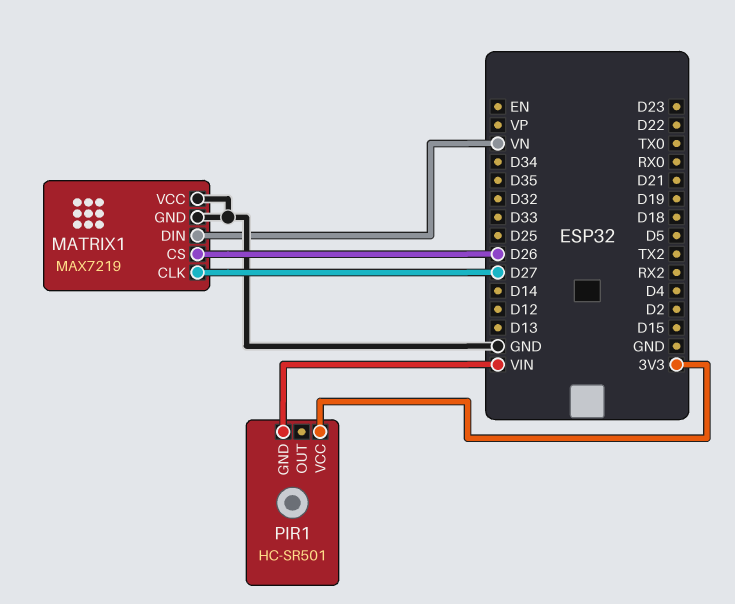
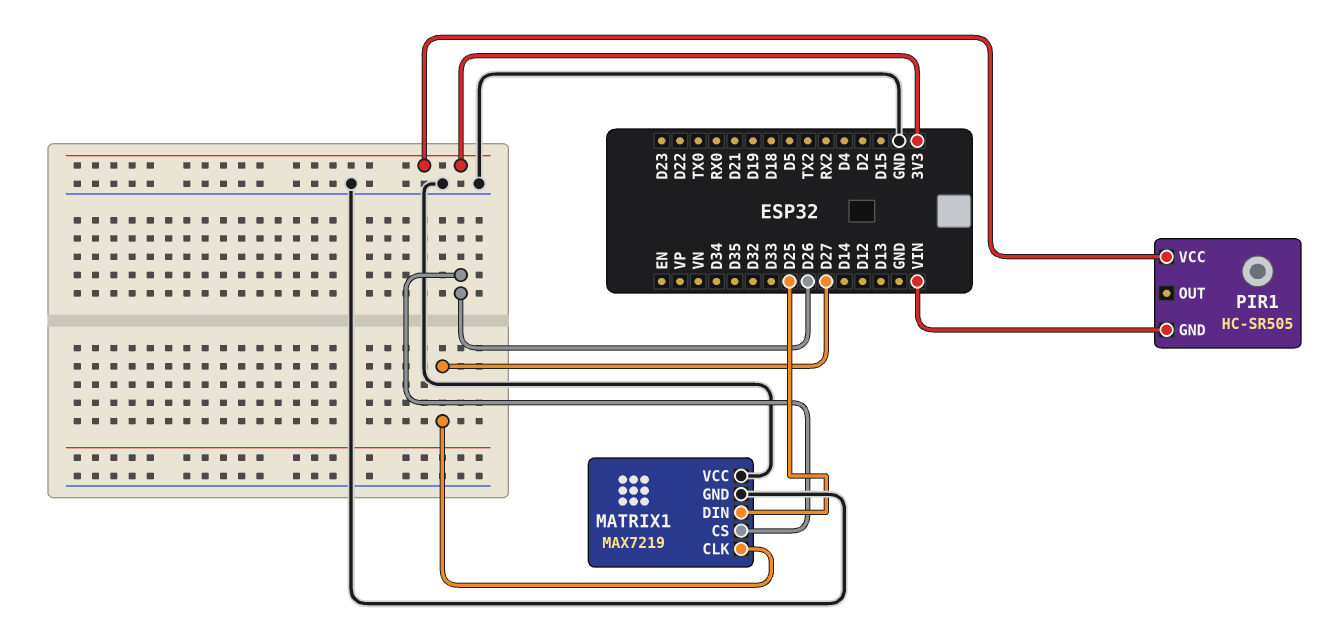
MATRIX1 pin DIN: VN -> D25
PIR1: HC-SR501 -> HC-SR505

